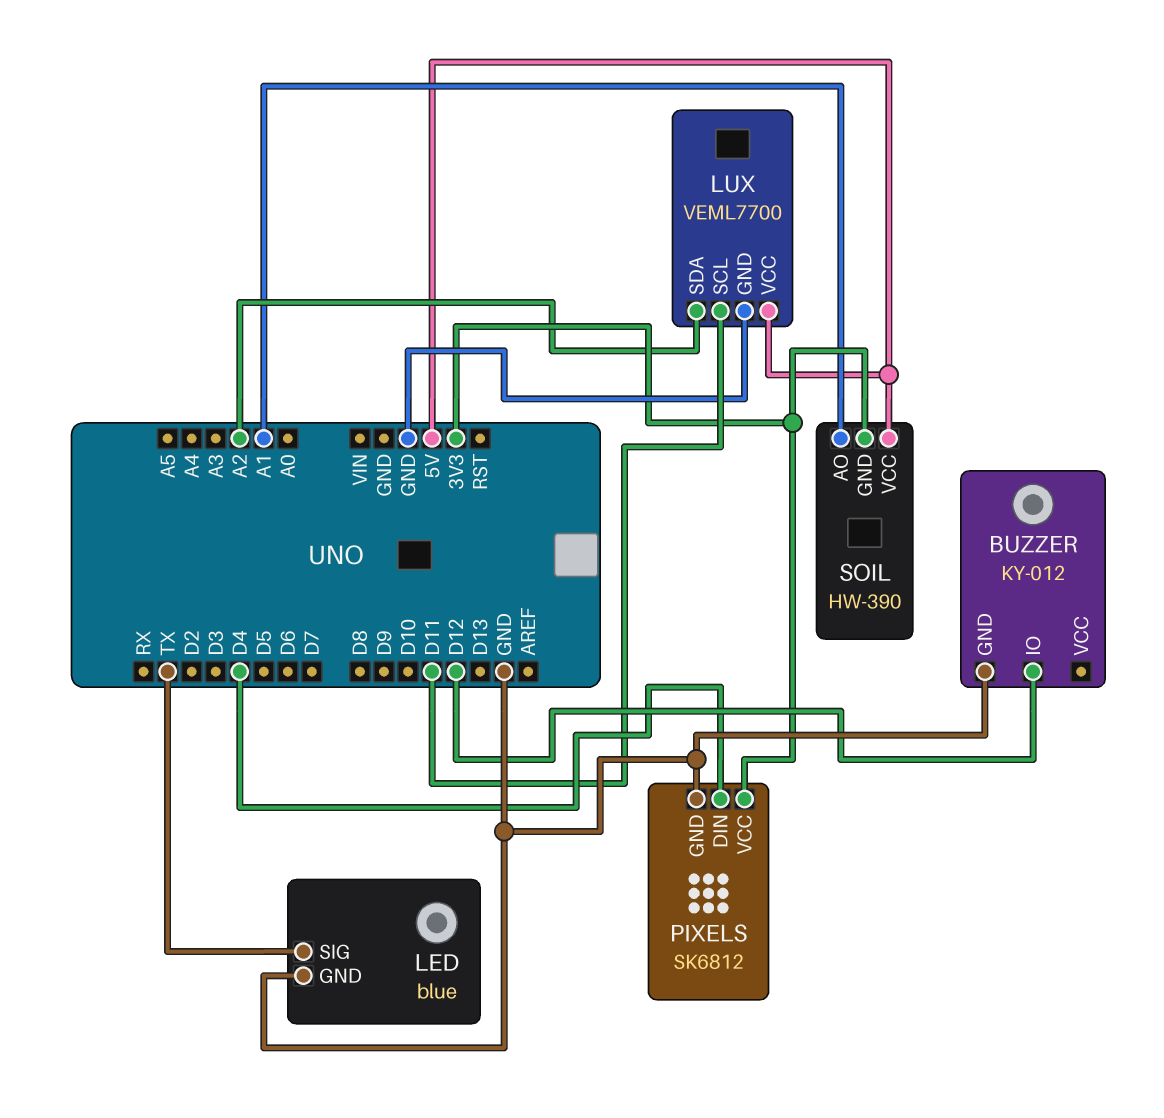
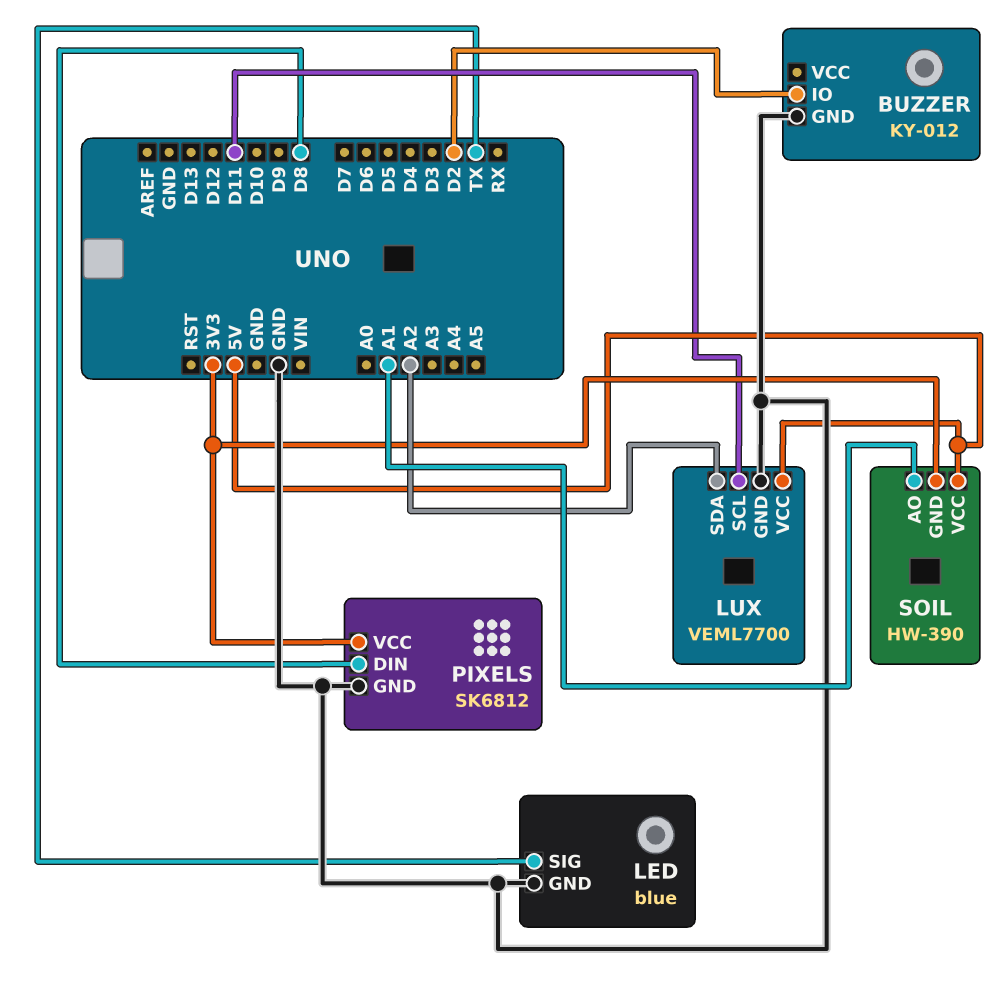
BUZZER pin IO: D12 -> D2
PIXELS pin DIN: D4 -> D8

